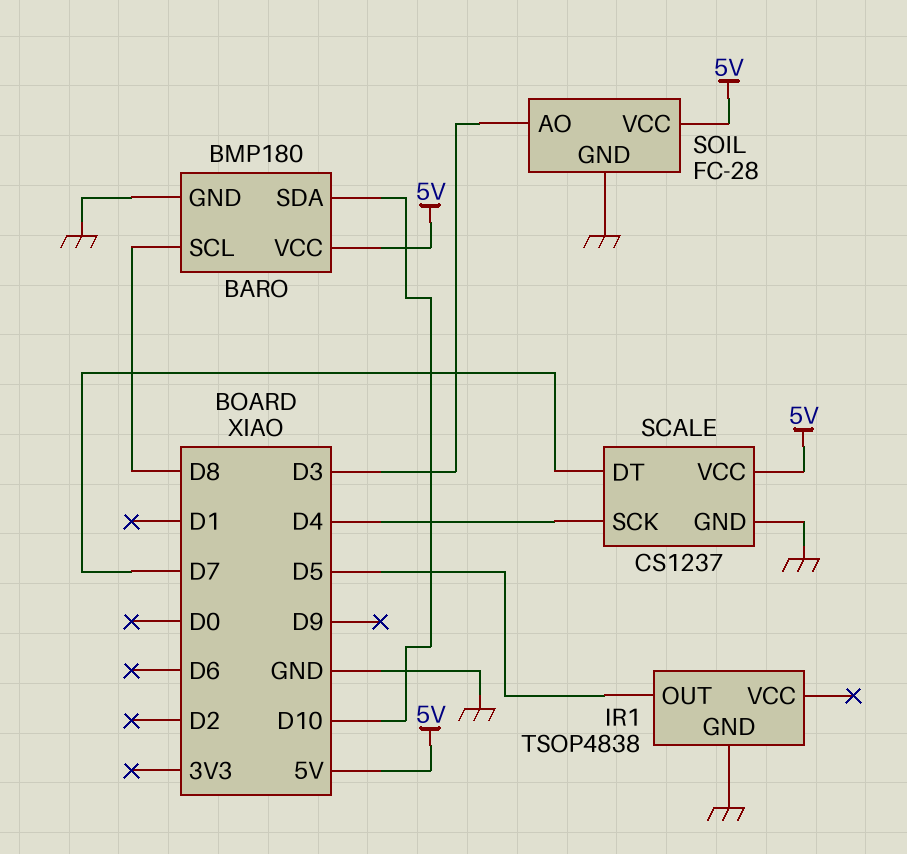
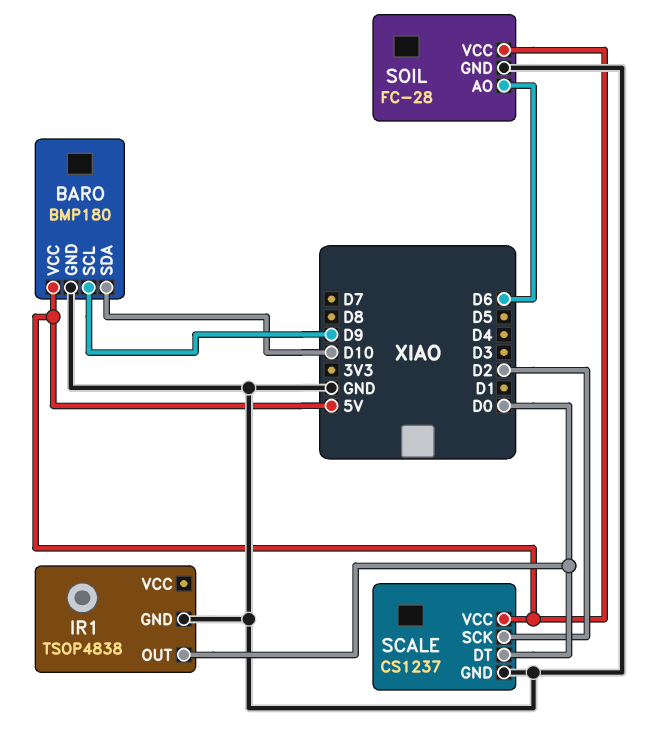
BARO pin SCL: D8 -> D9
IR1 pin OUT: D5 -> D0
SCALE pin DT: D7 -> D0
SCALE pin SCK: D4 -> D2
SOIL pin AO: D3 -> D6

